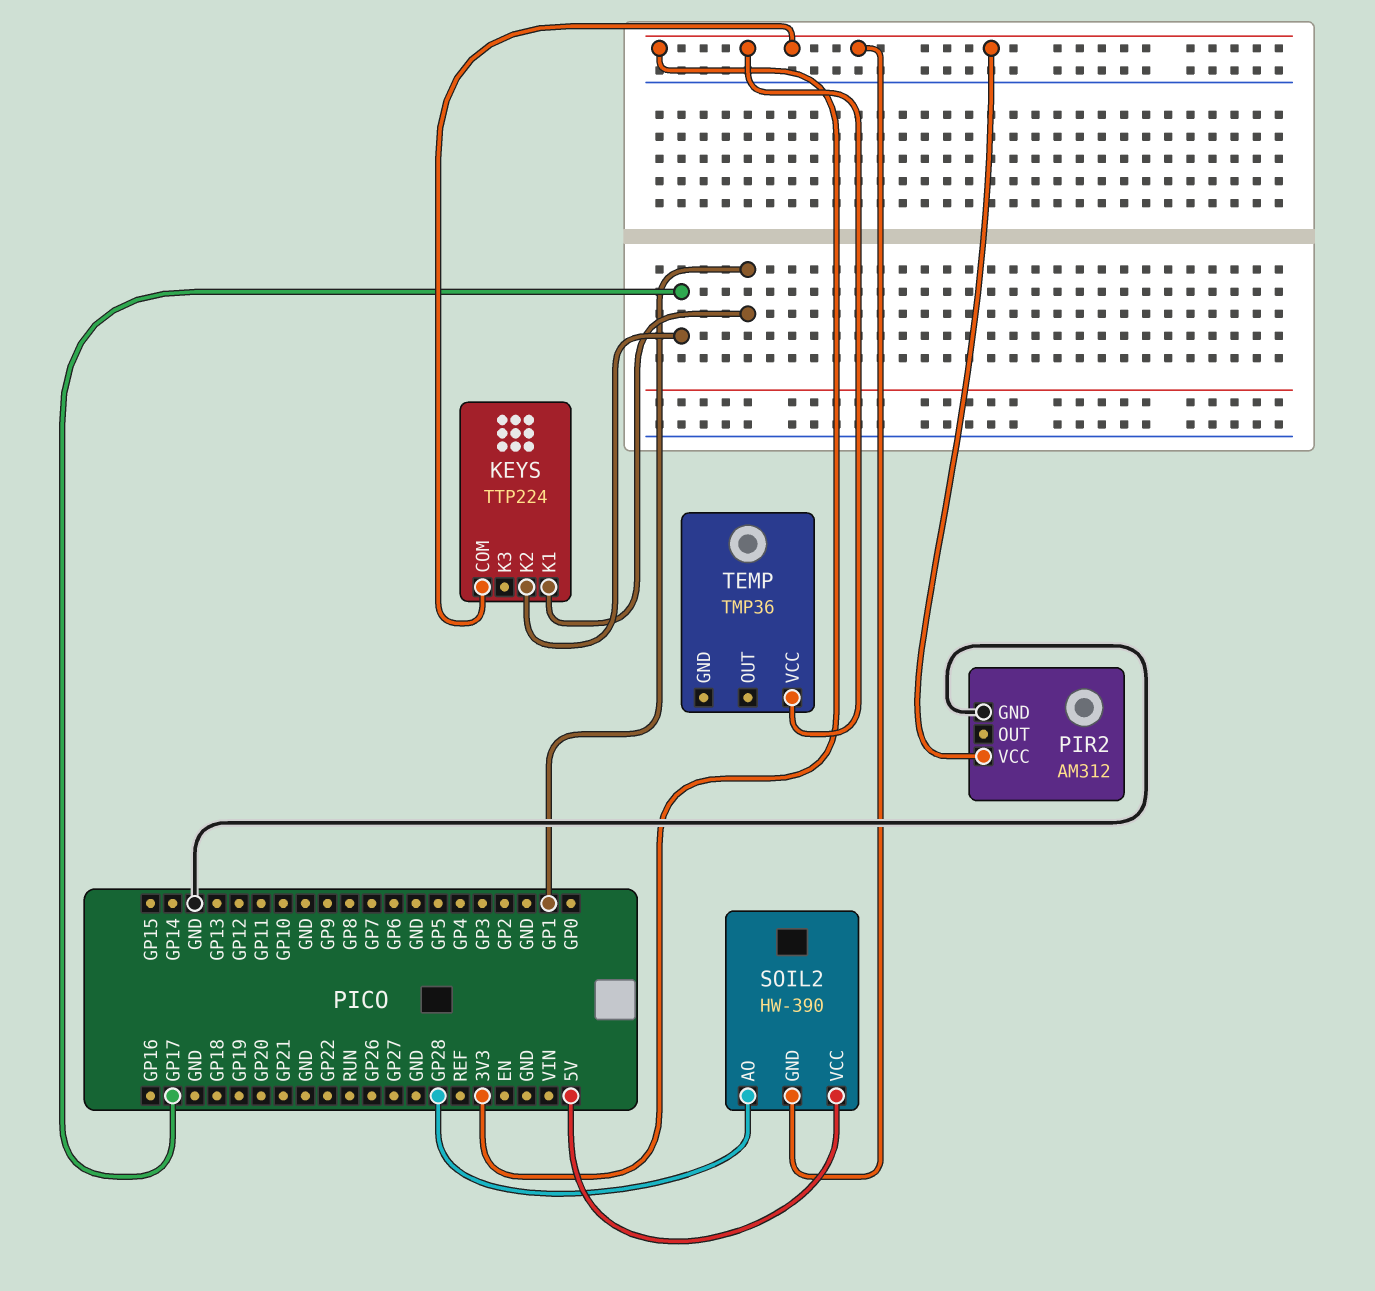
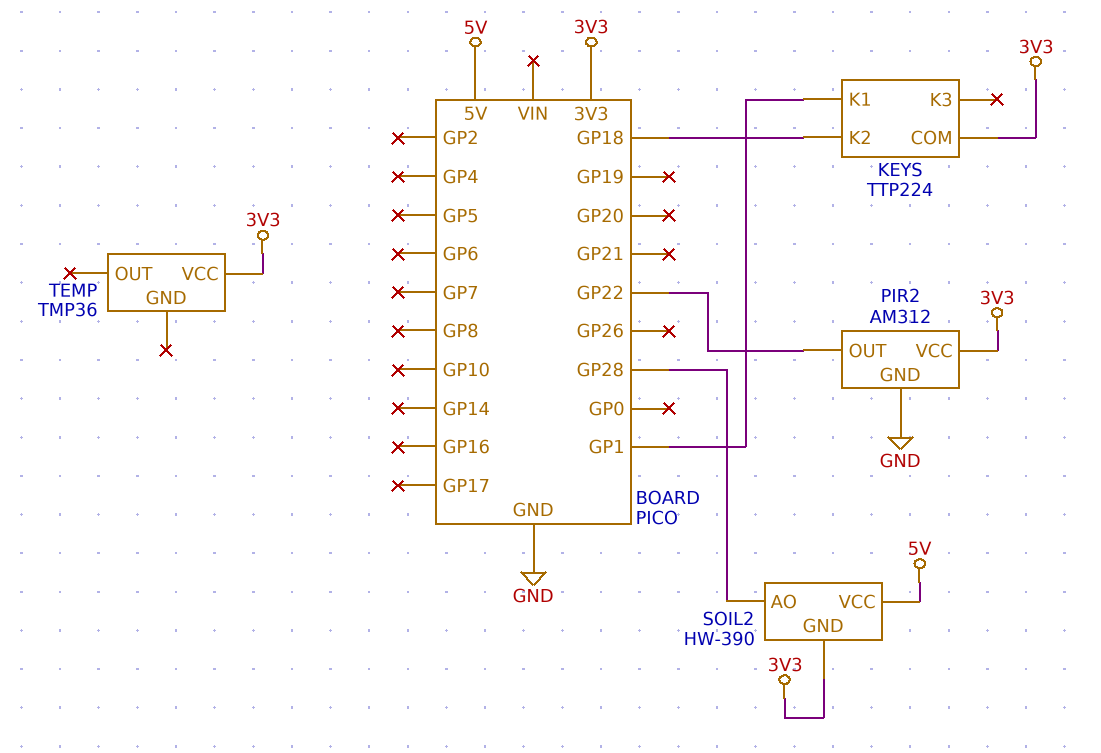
KEYS pin K2: GP17 -> GP18
PIR2 pin OUT: none -> GP22

